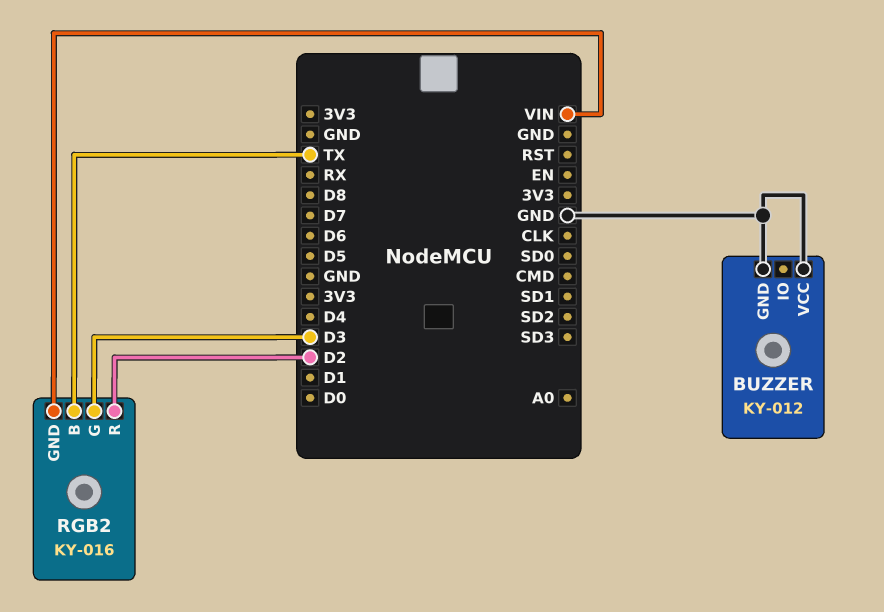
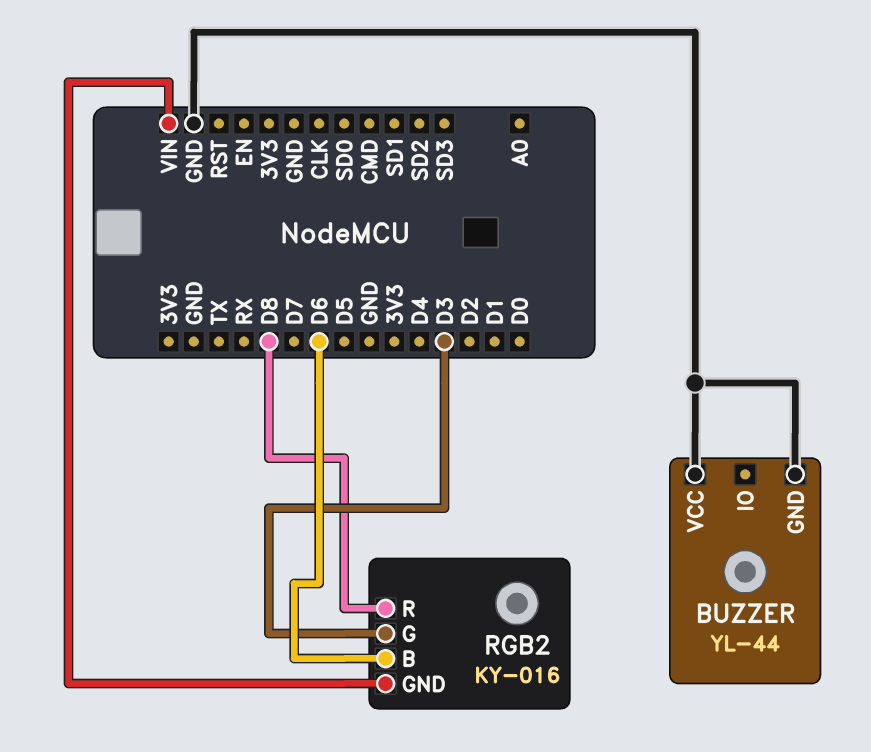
BUZZER: KY-012 -> YL-44
RGB2 pin B: TX -> D6
RGB2 pin R: D2 -> D8

